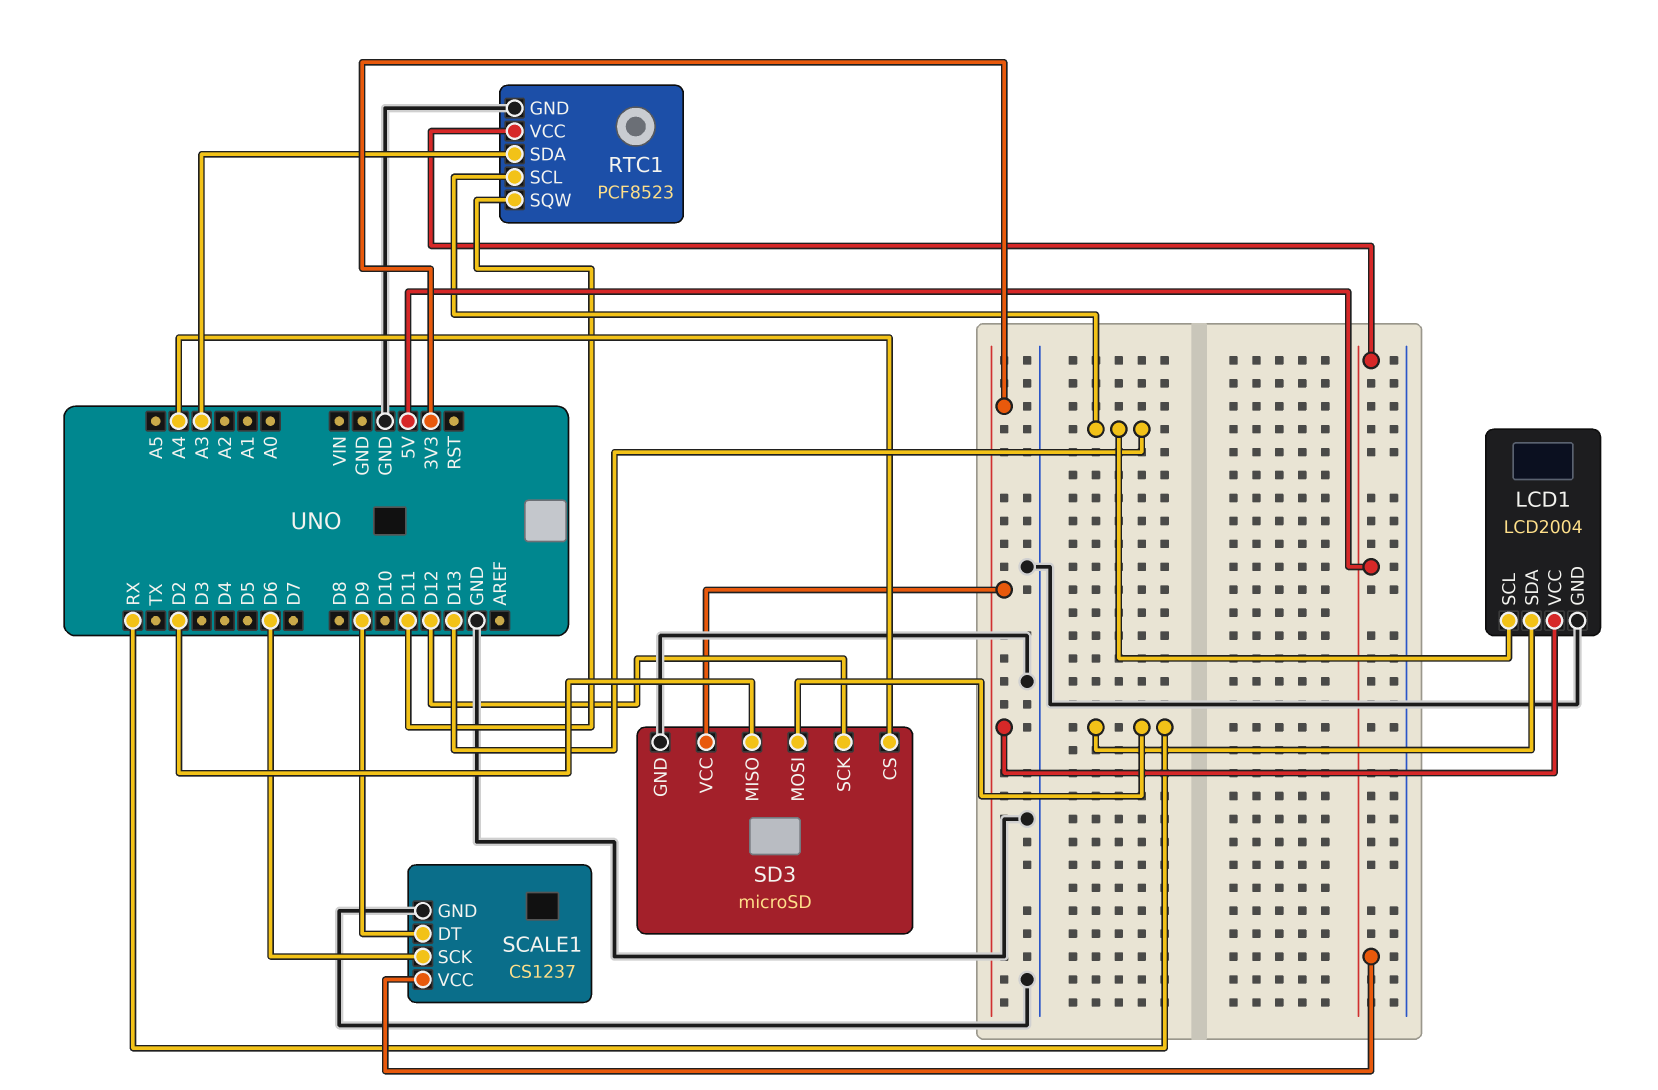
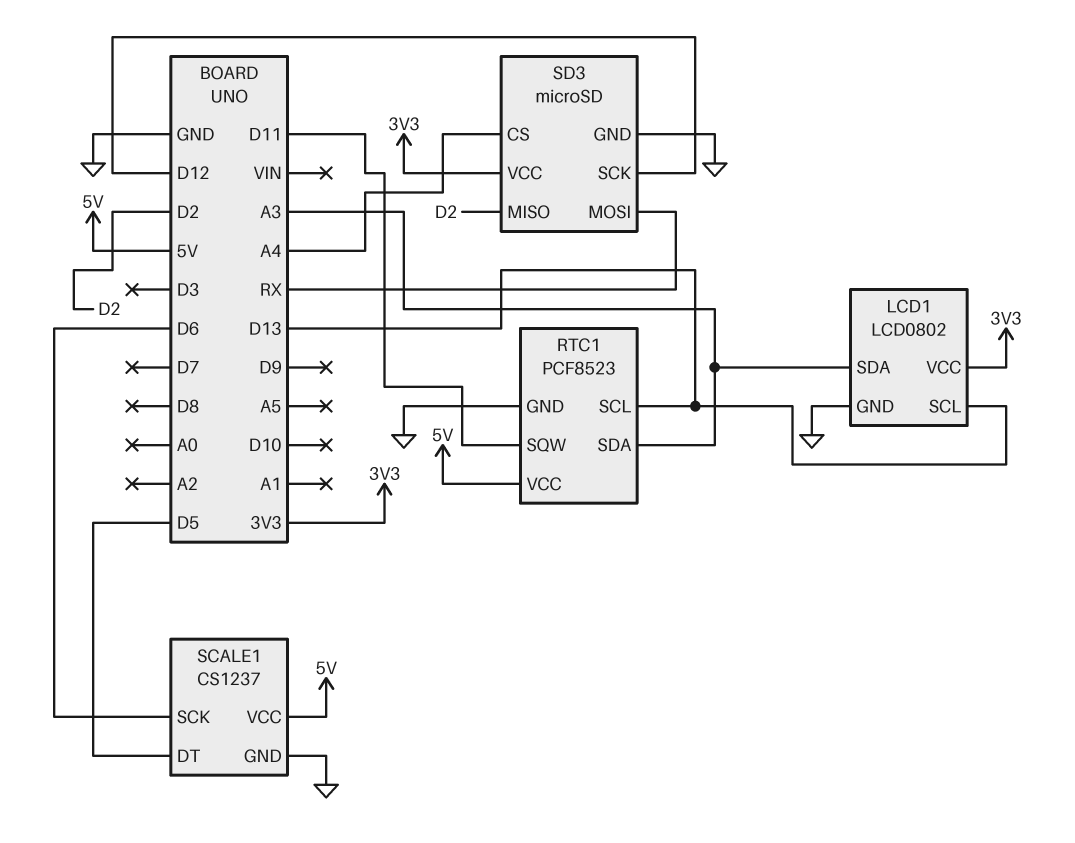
LCD1: LCD2004 -> LCD0802
LCD1 pin SDA: RX -> A3
SCALE1 pin DT: D9 -> D5

